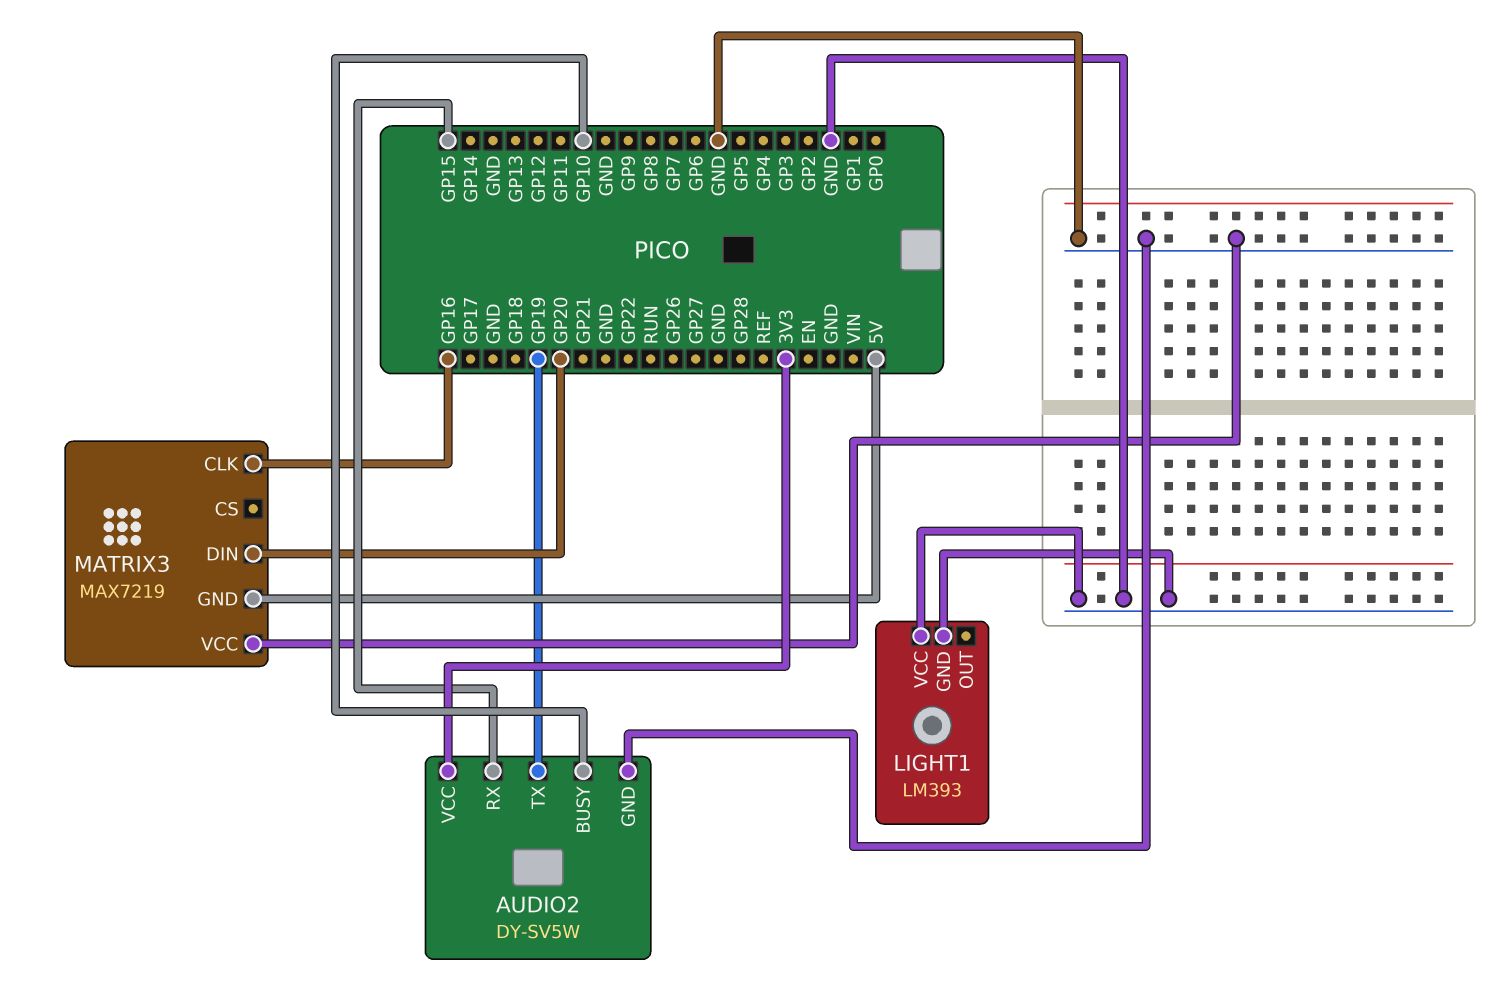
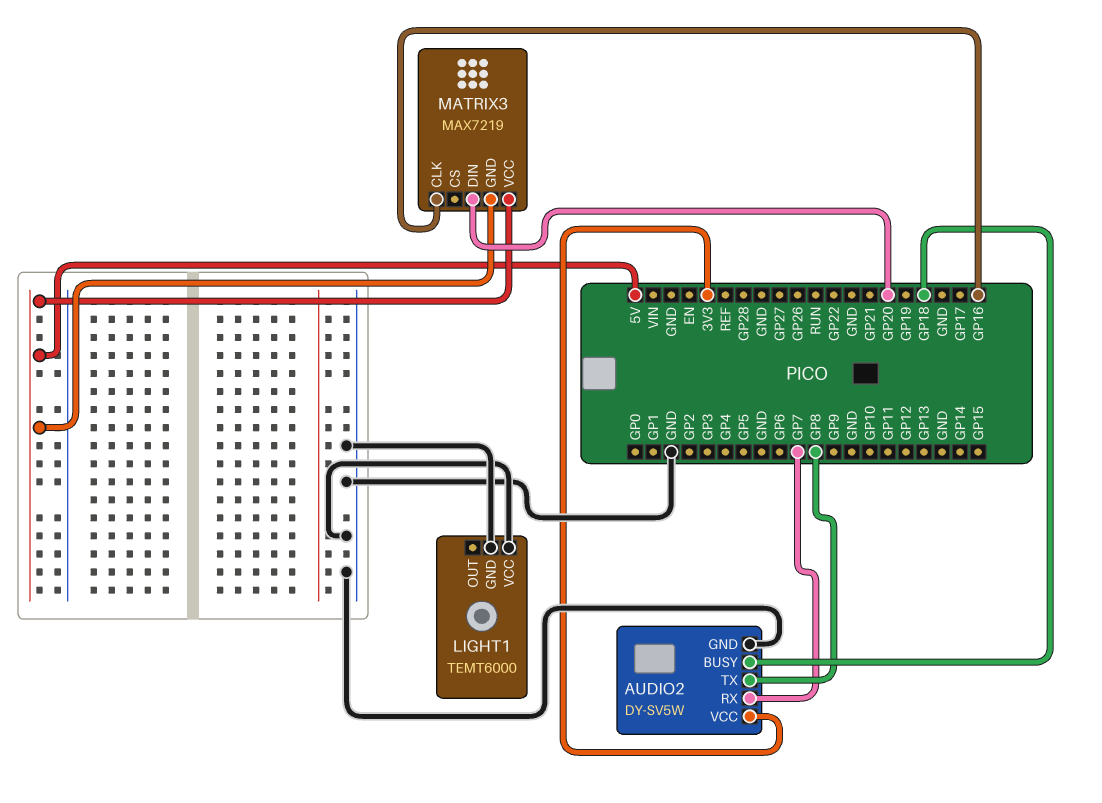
AUDIO2 pin BUSY: GP10 -> GP18
AUDIO2 pin RX: GP15 -> GP7
AUDIO2 pin TX: GP19 -> GP8
LIGHT1: LM393 -> TEMT6000
MATRIX3 pin VCC: GND -> 5V

